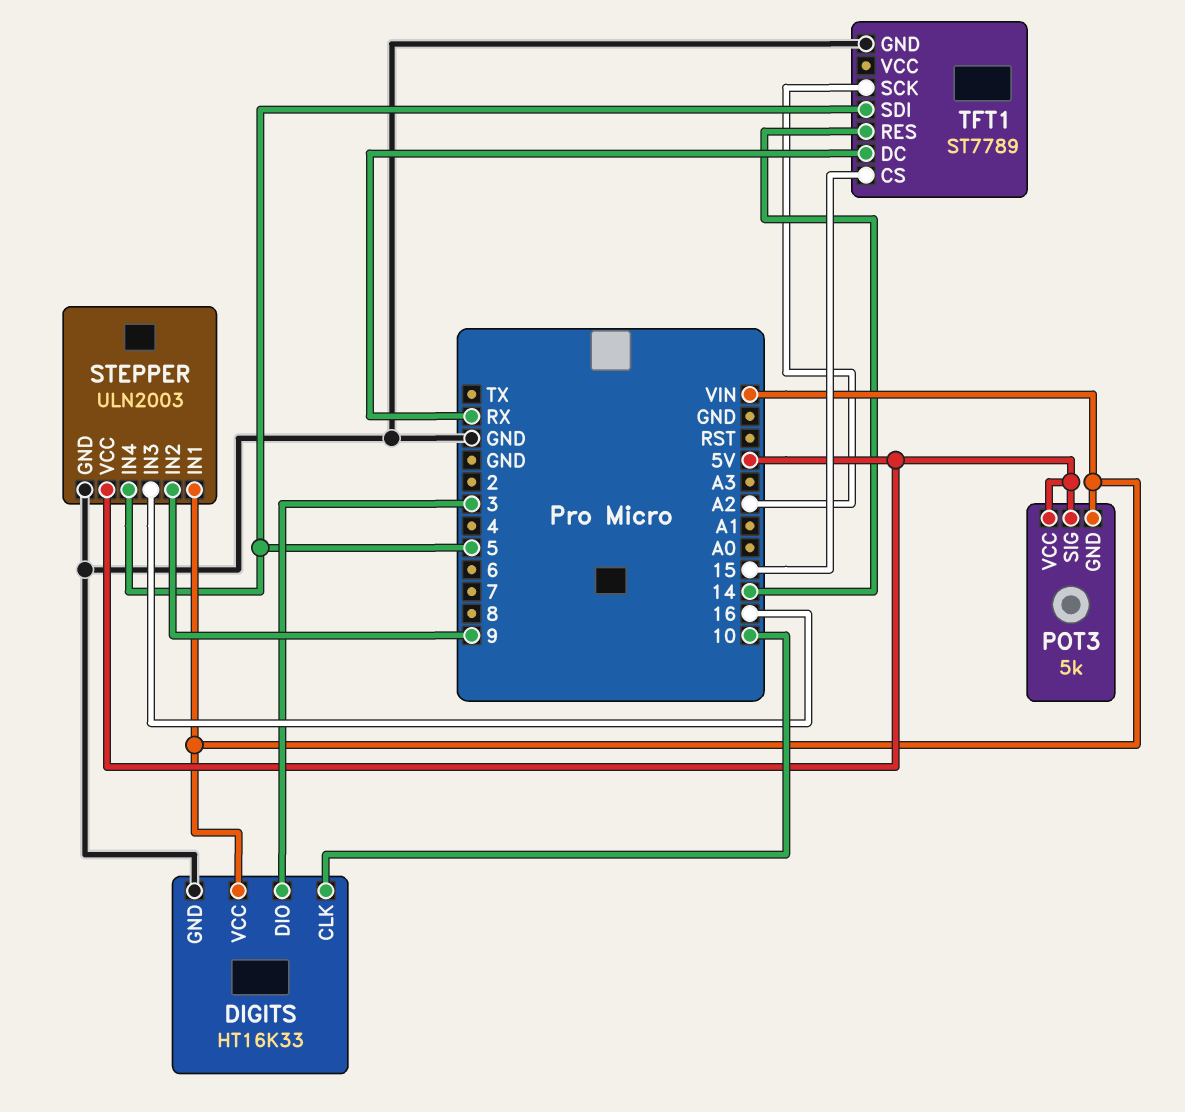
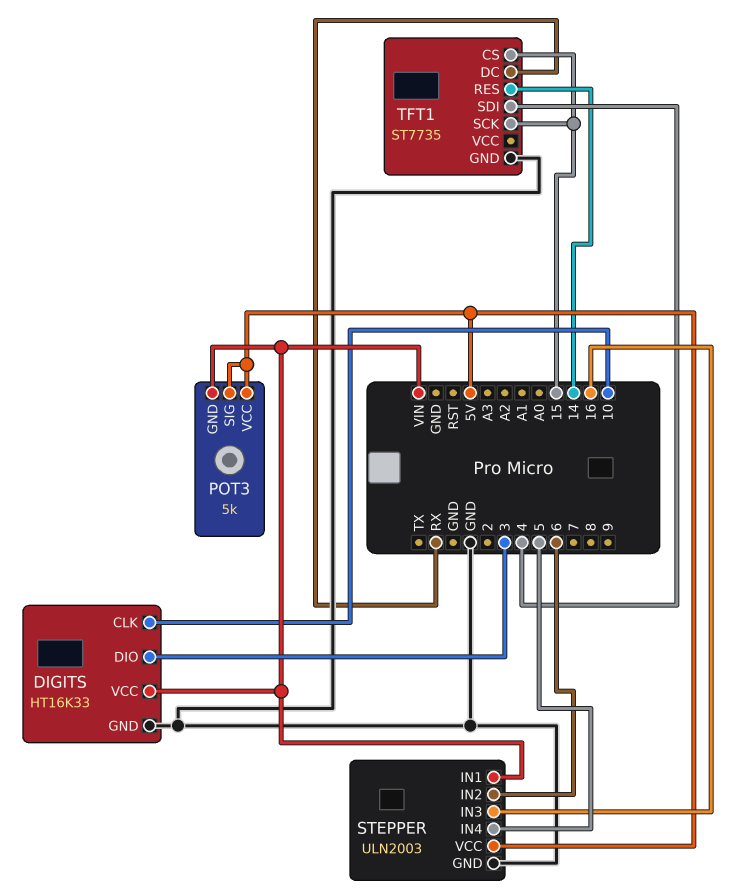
STEPPER pin IN2: 9 -> 6
TFT1: ST7789 -> ST7735
TFT1 pin SCK: A2 -> 15
TFT1 pin SDI: 5 -> 4

